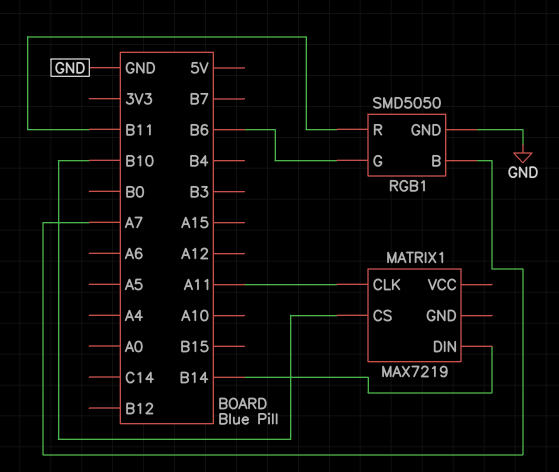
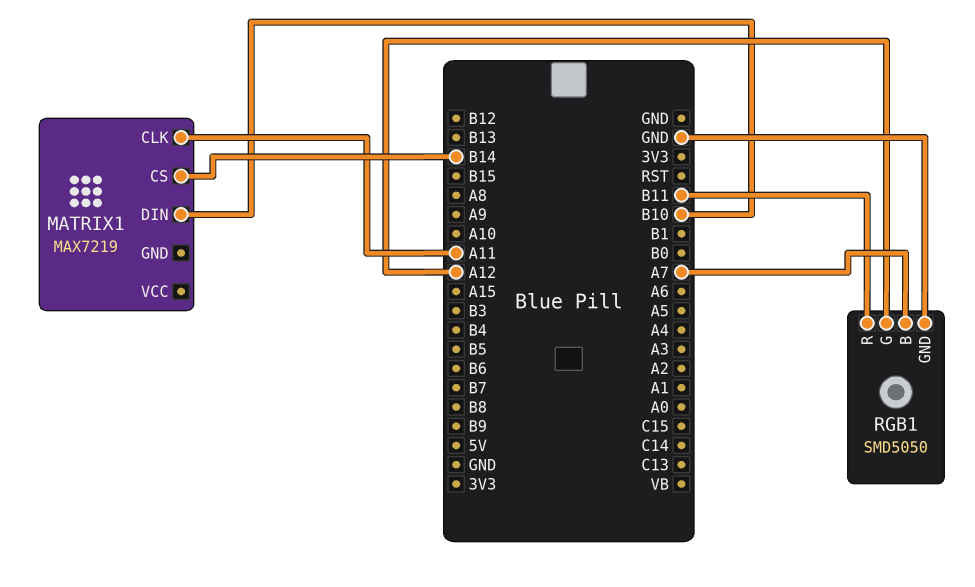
MATRIX1 pin CS: B10 -> B14
MATRIX1 pin DIN: B14 -> B10
RGB1 pin G: B6 -> A12

